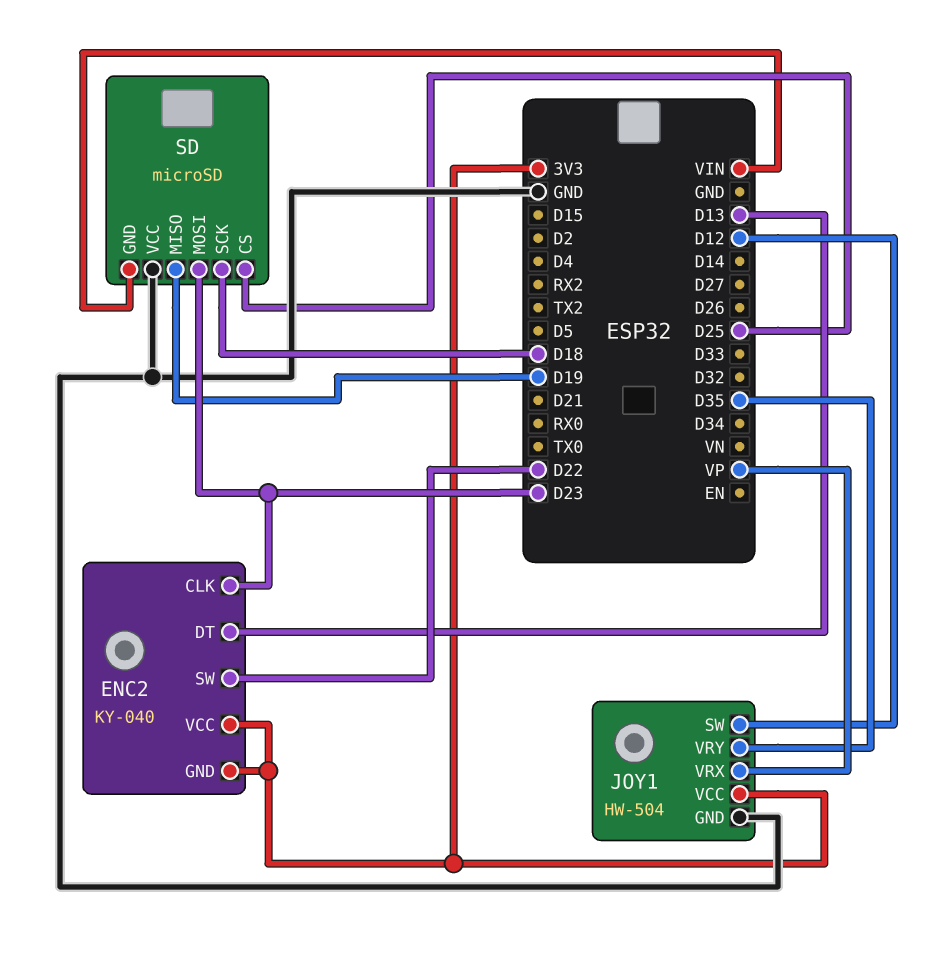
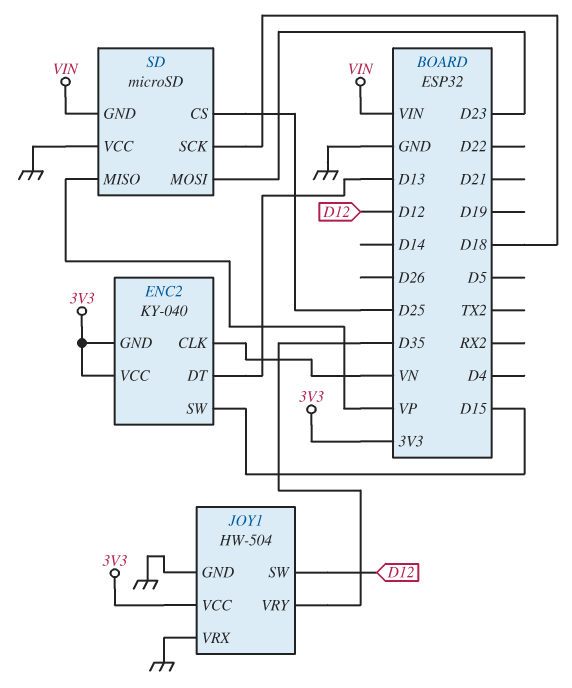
ENC2 pin CLK: D23 -> VN
ENC2 pin SW: D22 -> D15
JOY1 pin VRX: VP -> GND
SD pin MISO: D19 -> VP

